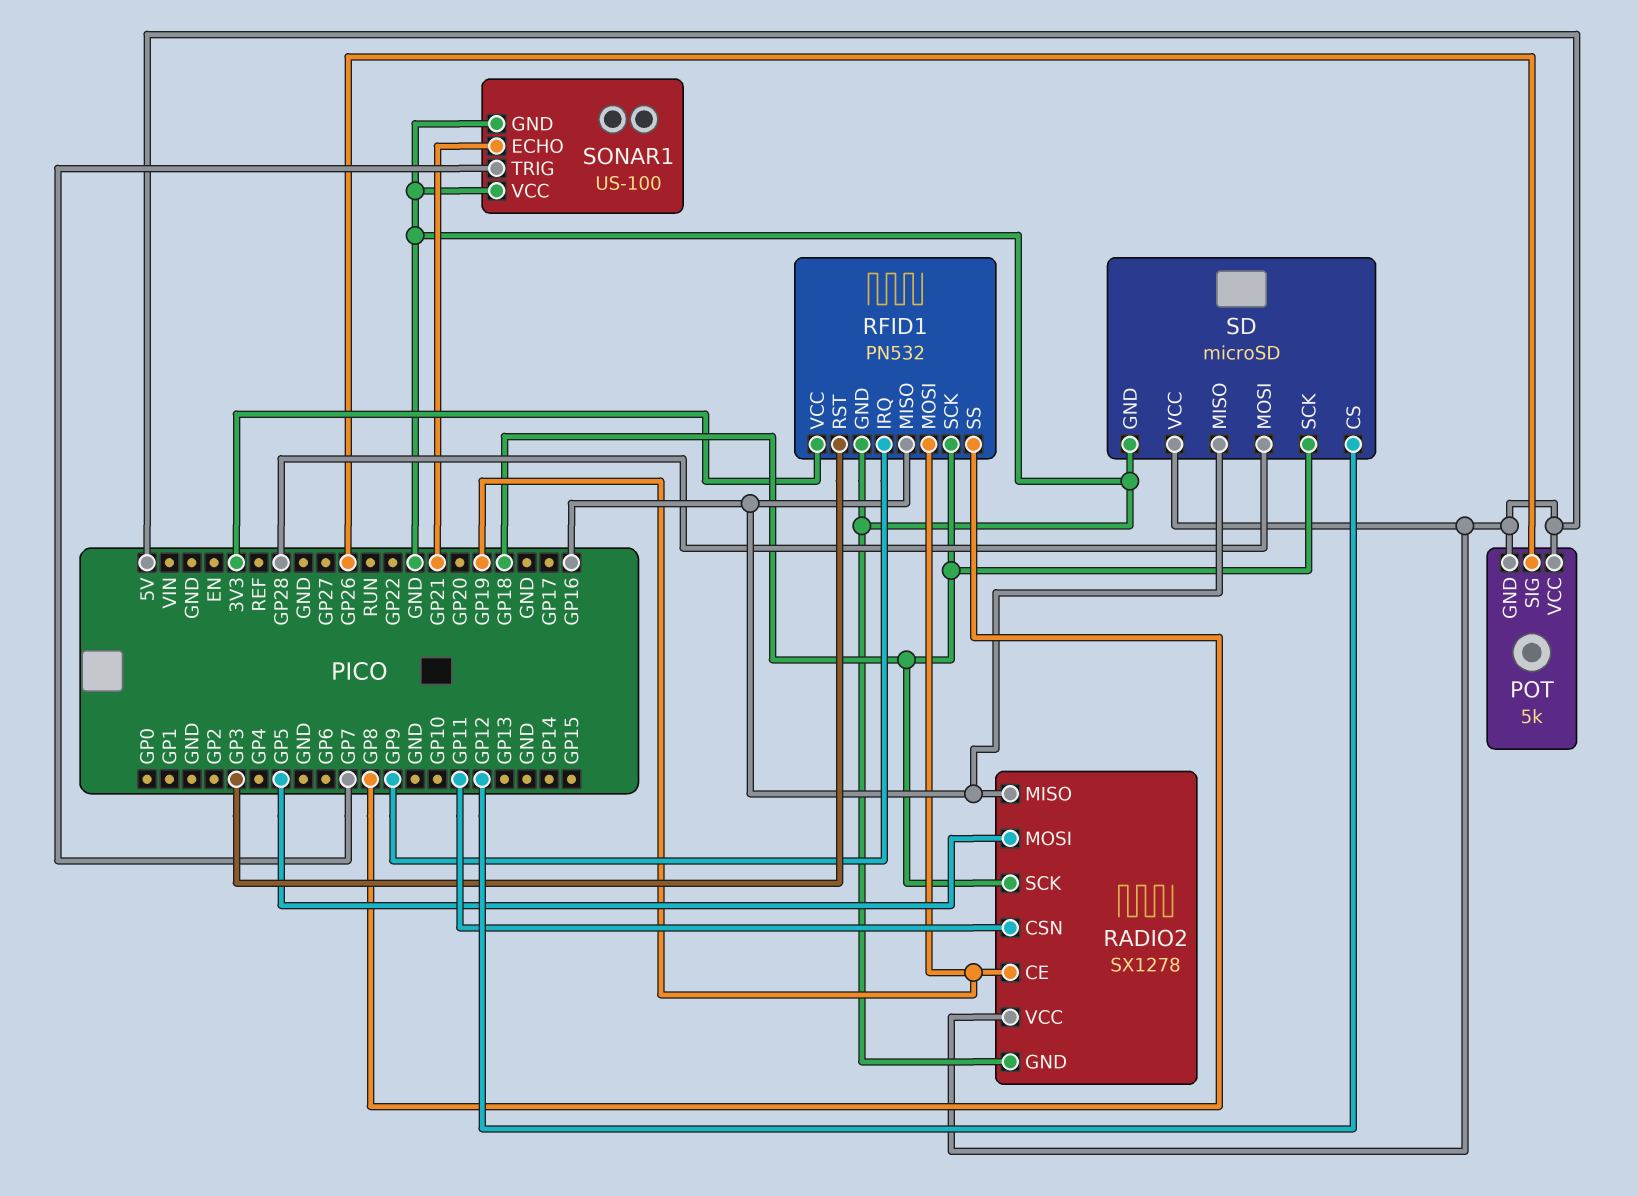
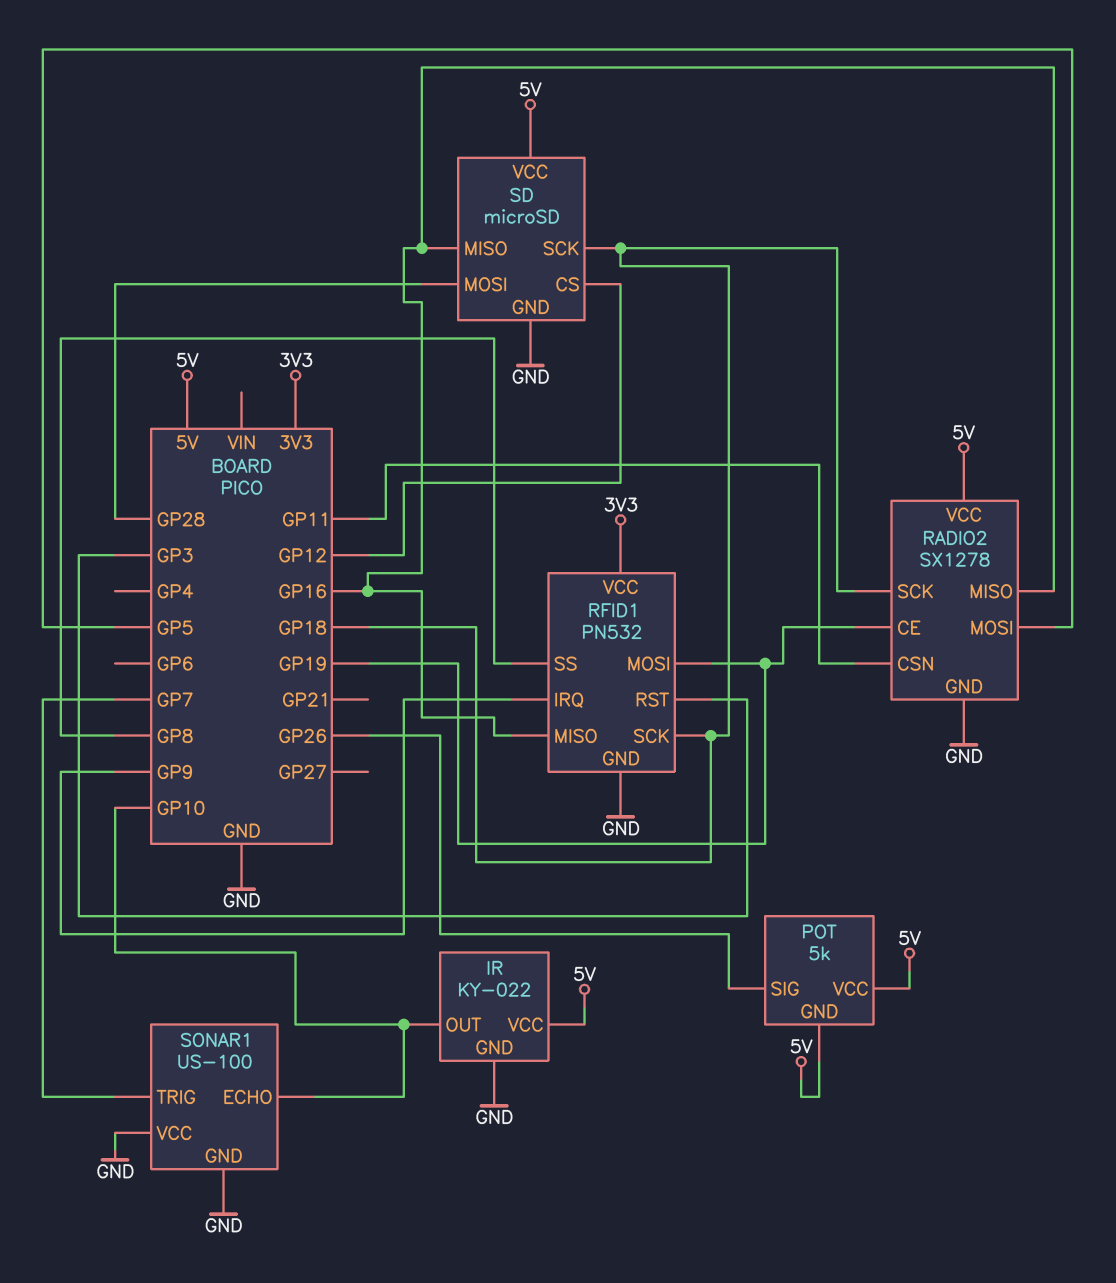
IR: none -> KY-022
IR pin GND: none -> GND
IR pin OUT: none -> GP10
IR pin VCC: none -> 5V
SONAR1 pin ECHO: GP21 -> GP10

